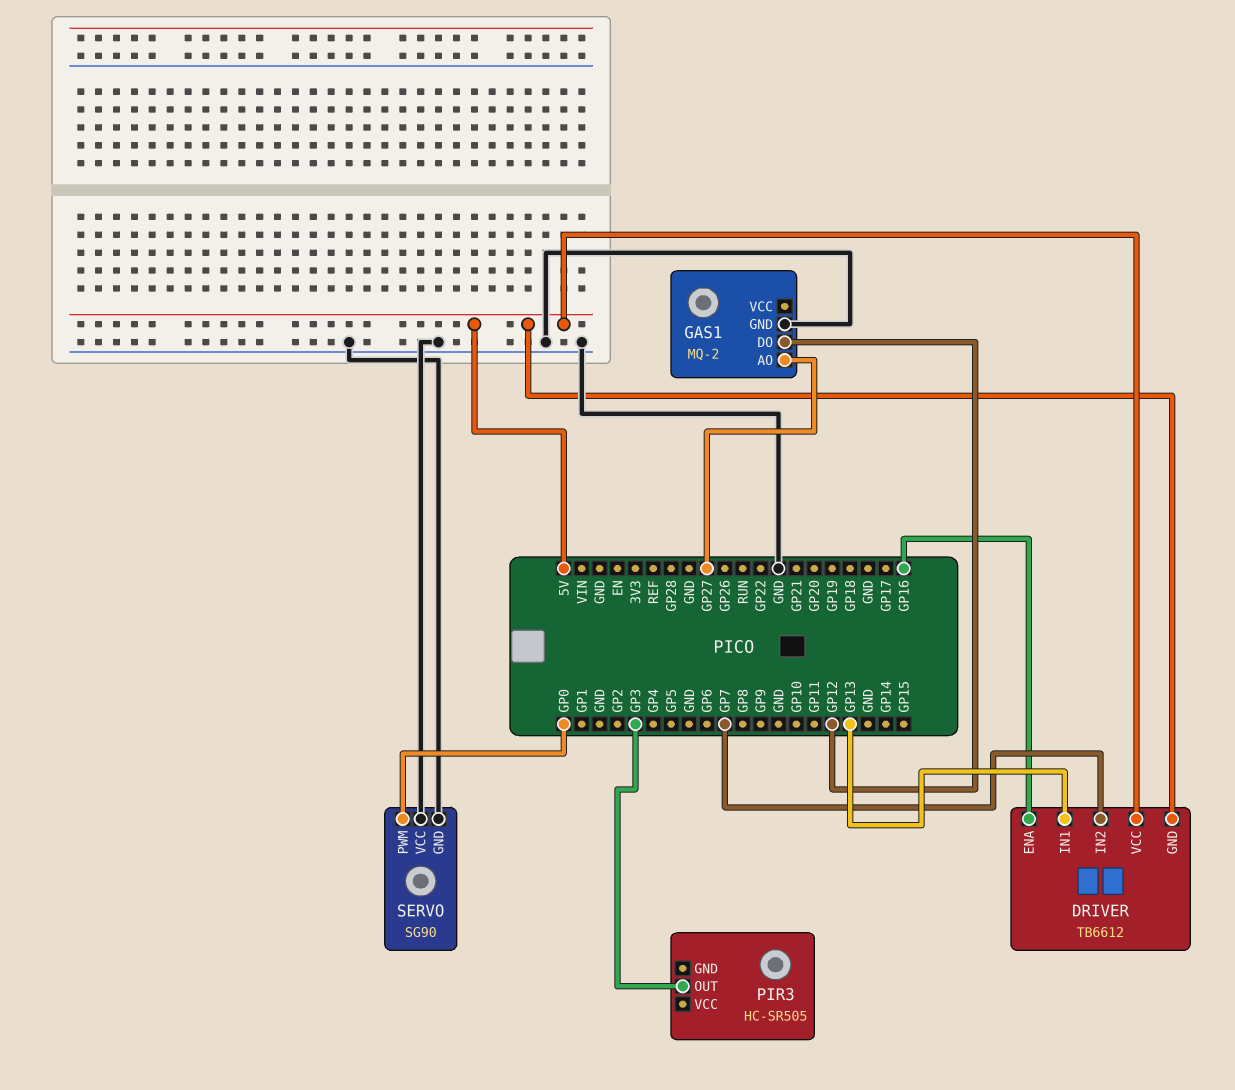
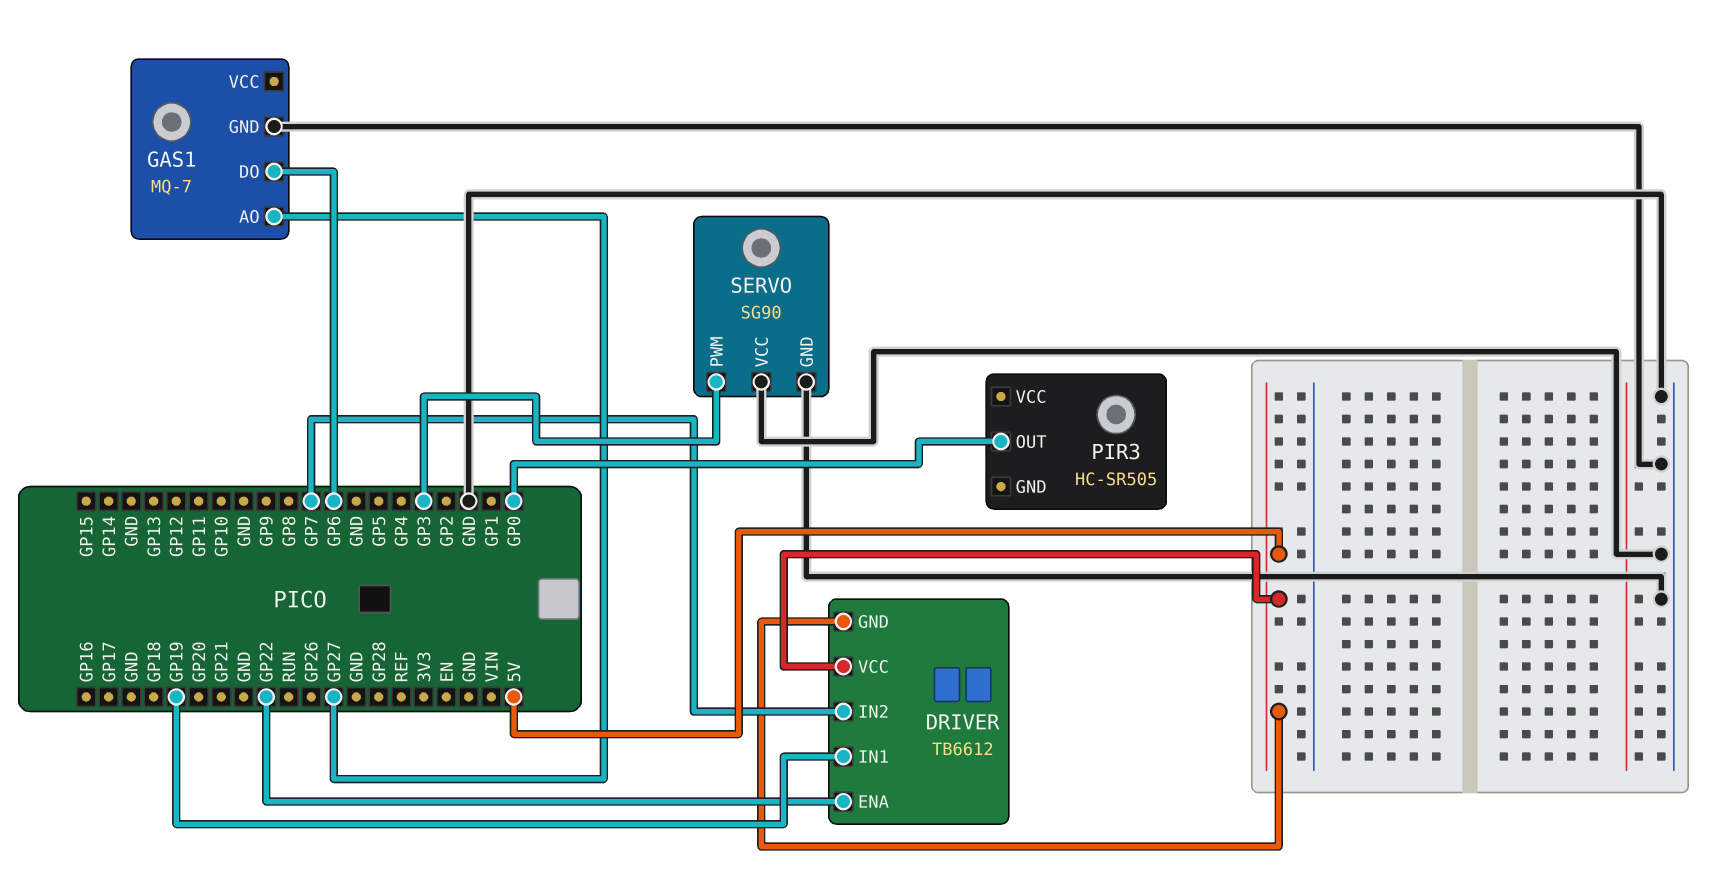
DRIVER pin ENA: GP16 -> GP22
DRIVER pin IN1: GP13 -> GP19
GAS1: MQ-2 -> MQ-7
GAS1 pin DO: GP12 -> GP6
PIR3 pin OUT: GP3 -> GP0
SERVO pin PWM: GP0 -> GP3

